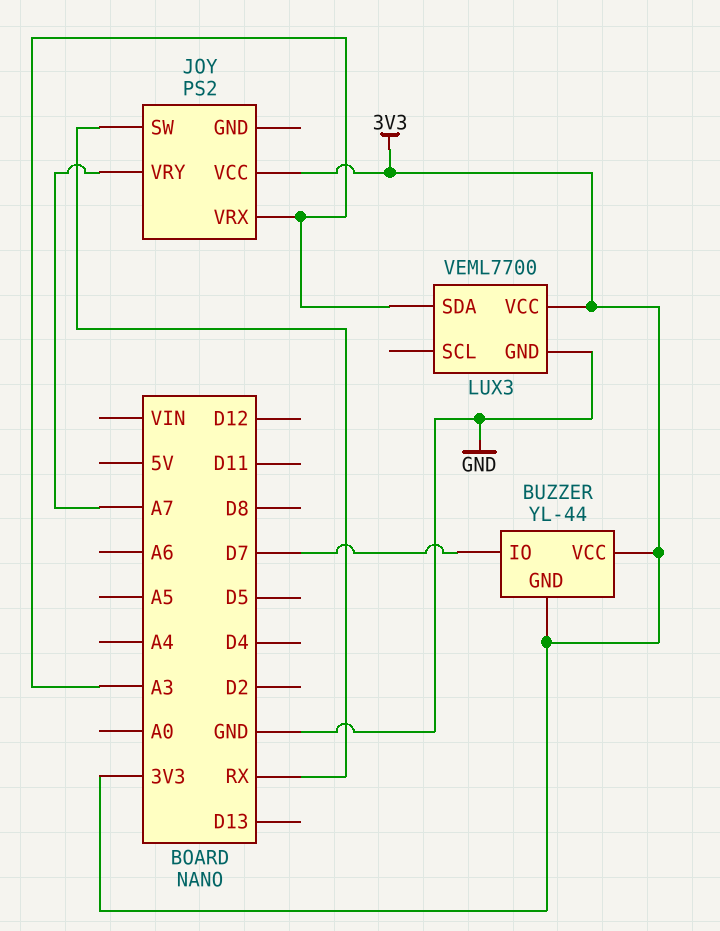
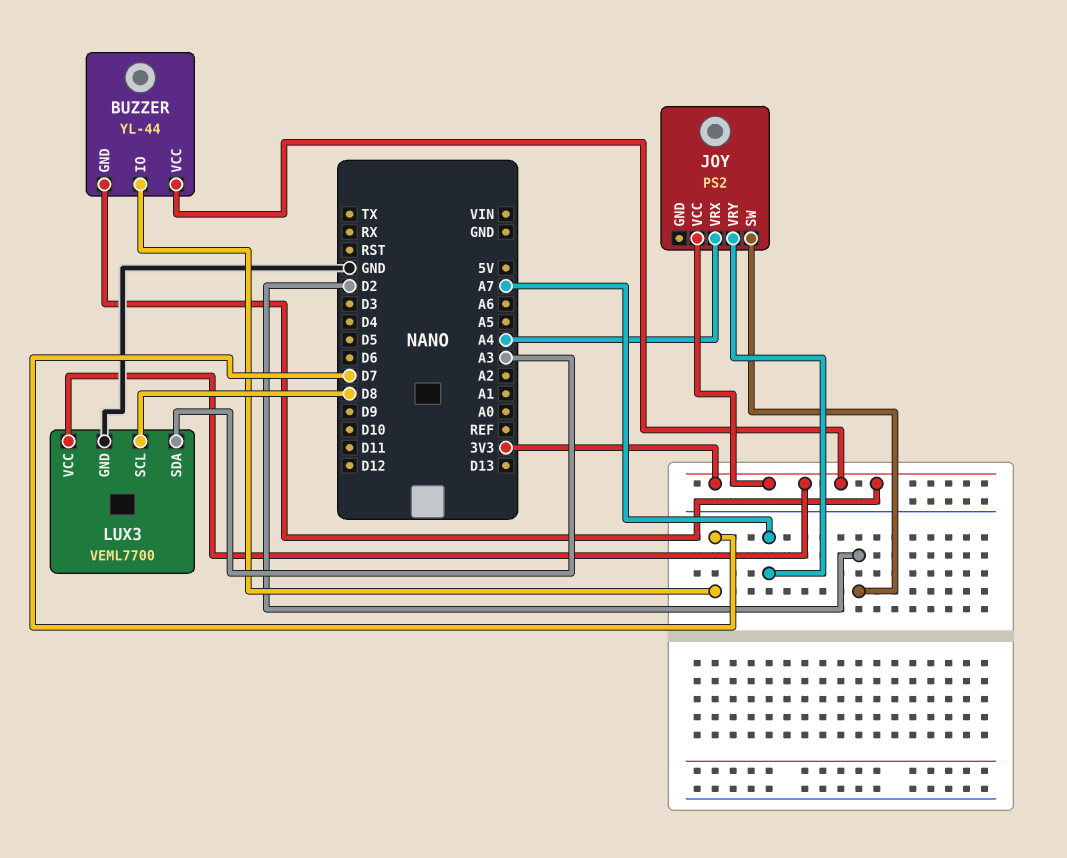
JOY pin SW: RX -> D2
JOY pin VRX: A3 -> A4
LUX3 pin SCL: none -> D8

